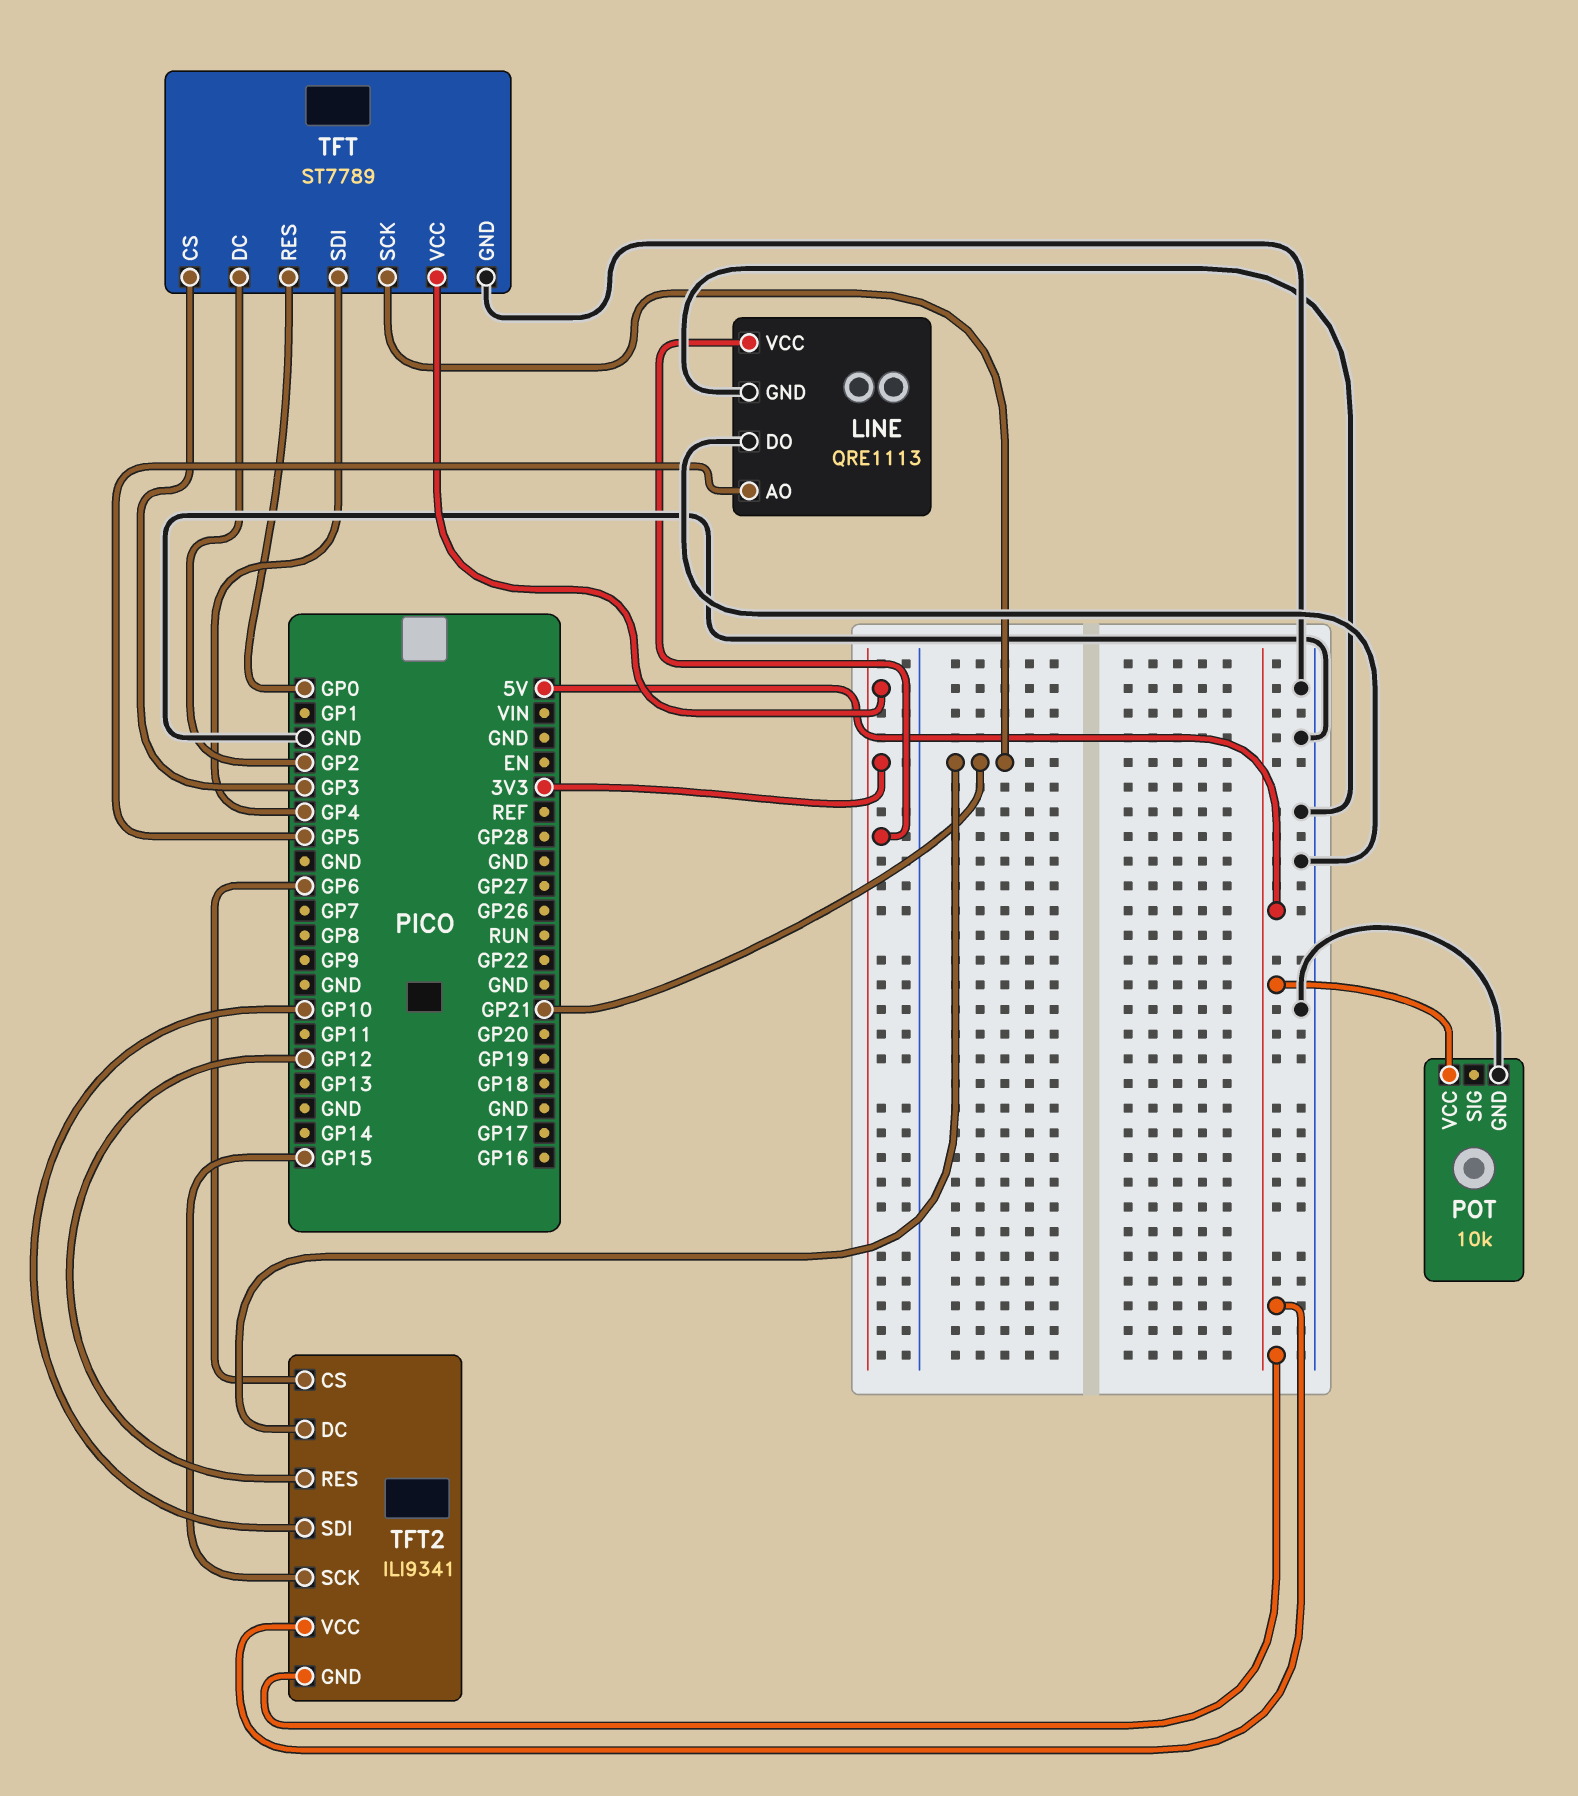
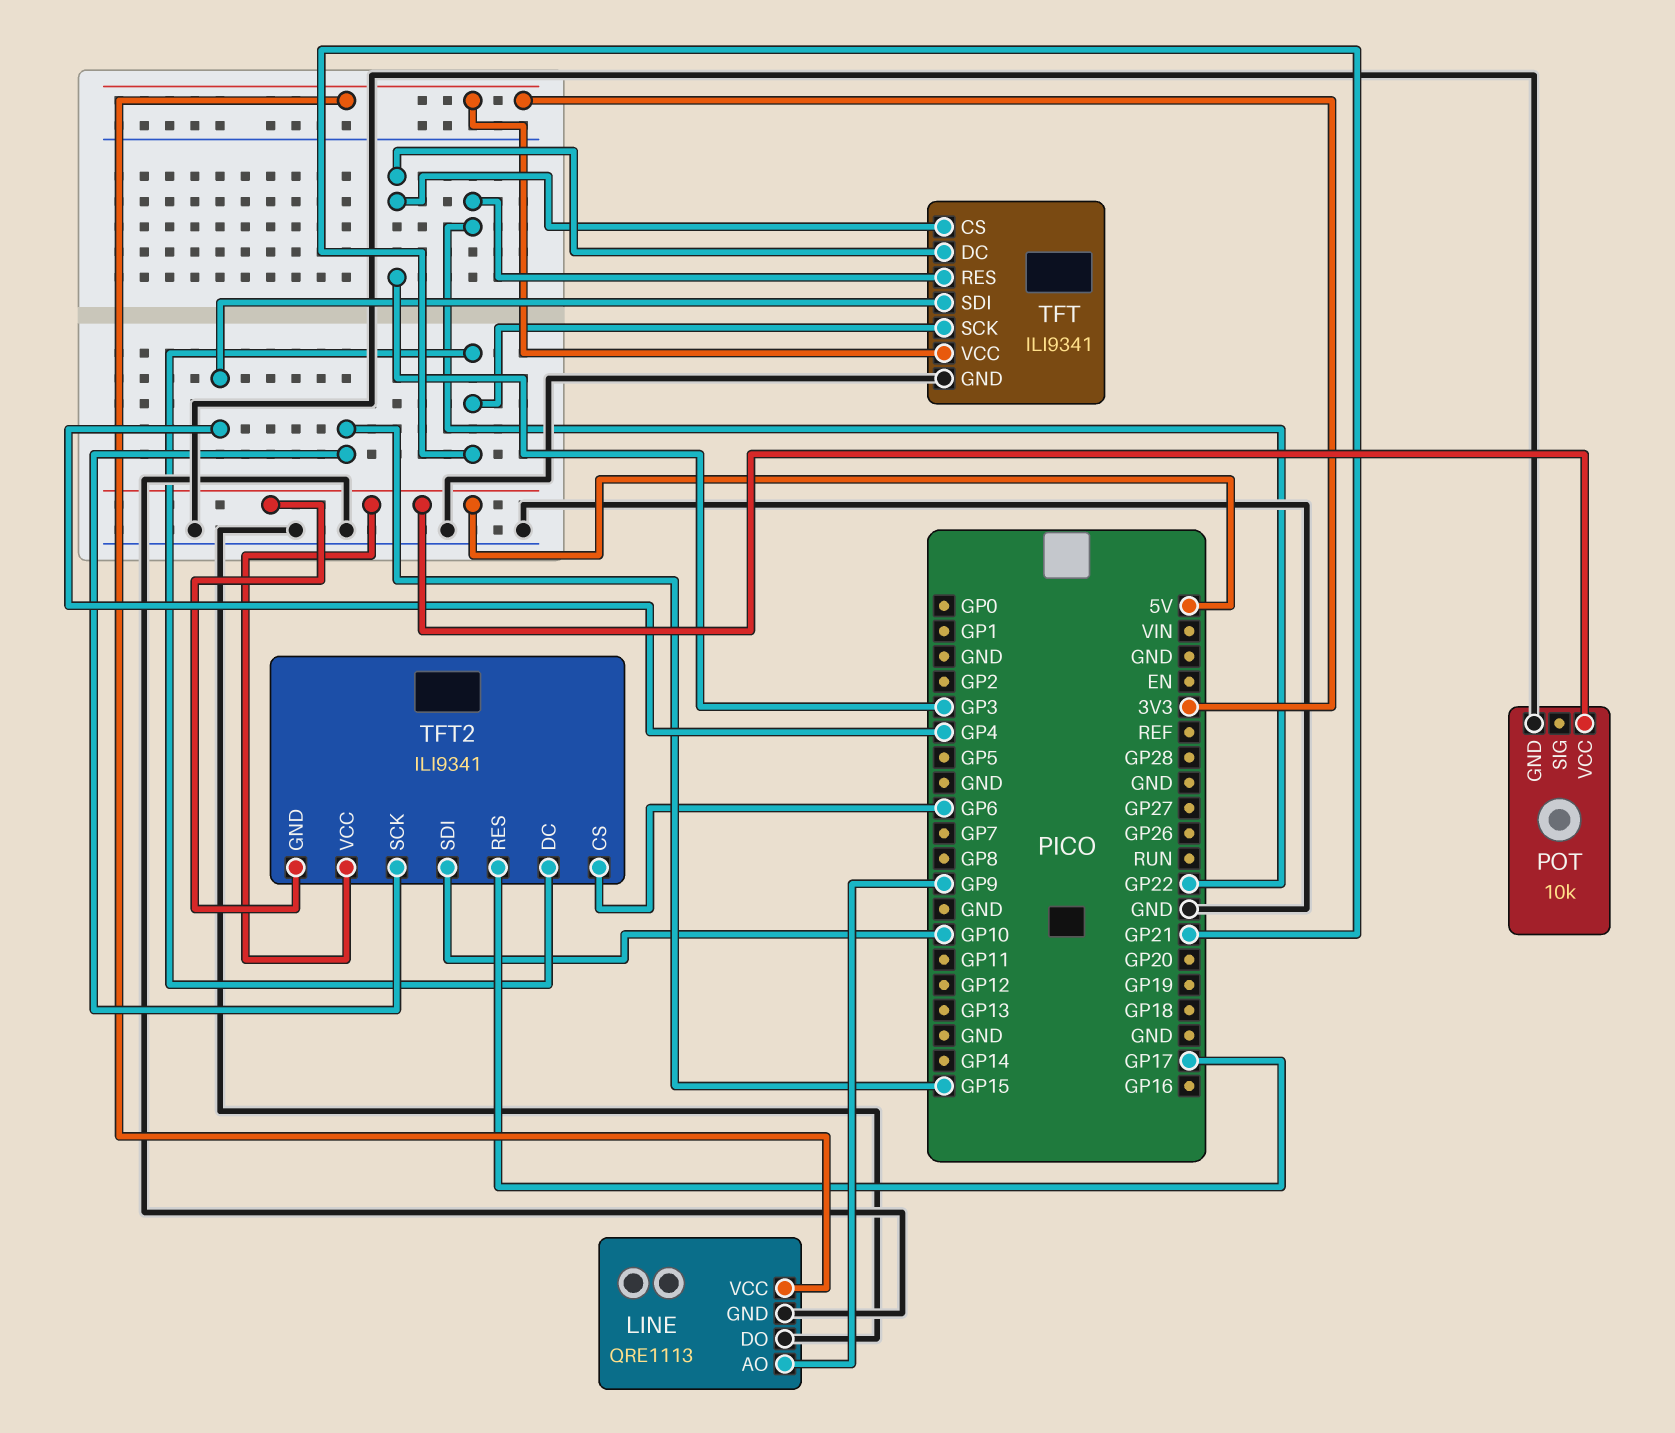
LINE pin AO: GP5 -> GP9
TFT: ST7789 -> ILI9341
TFT pin DC: GP2 -> GP3
TFT pin RES: GP0 -> GP22
TFT2 pin RES: GP12 -> GP17

